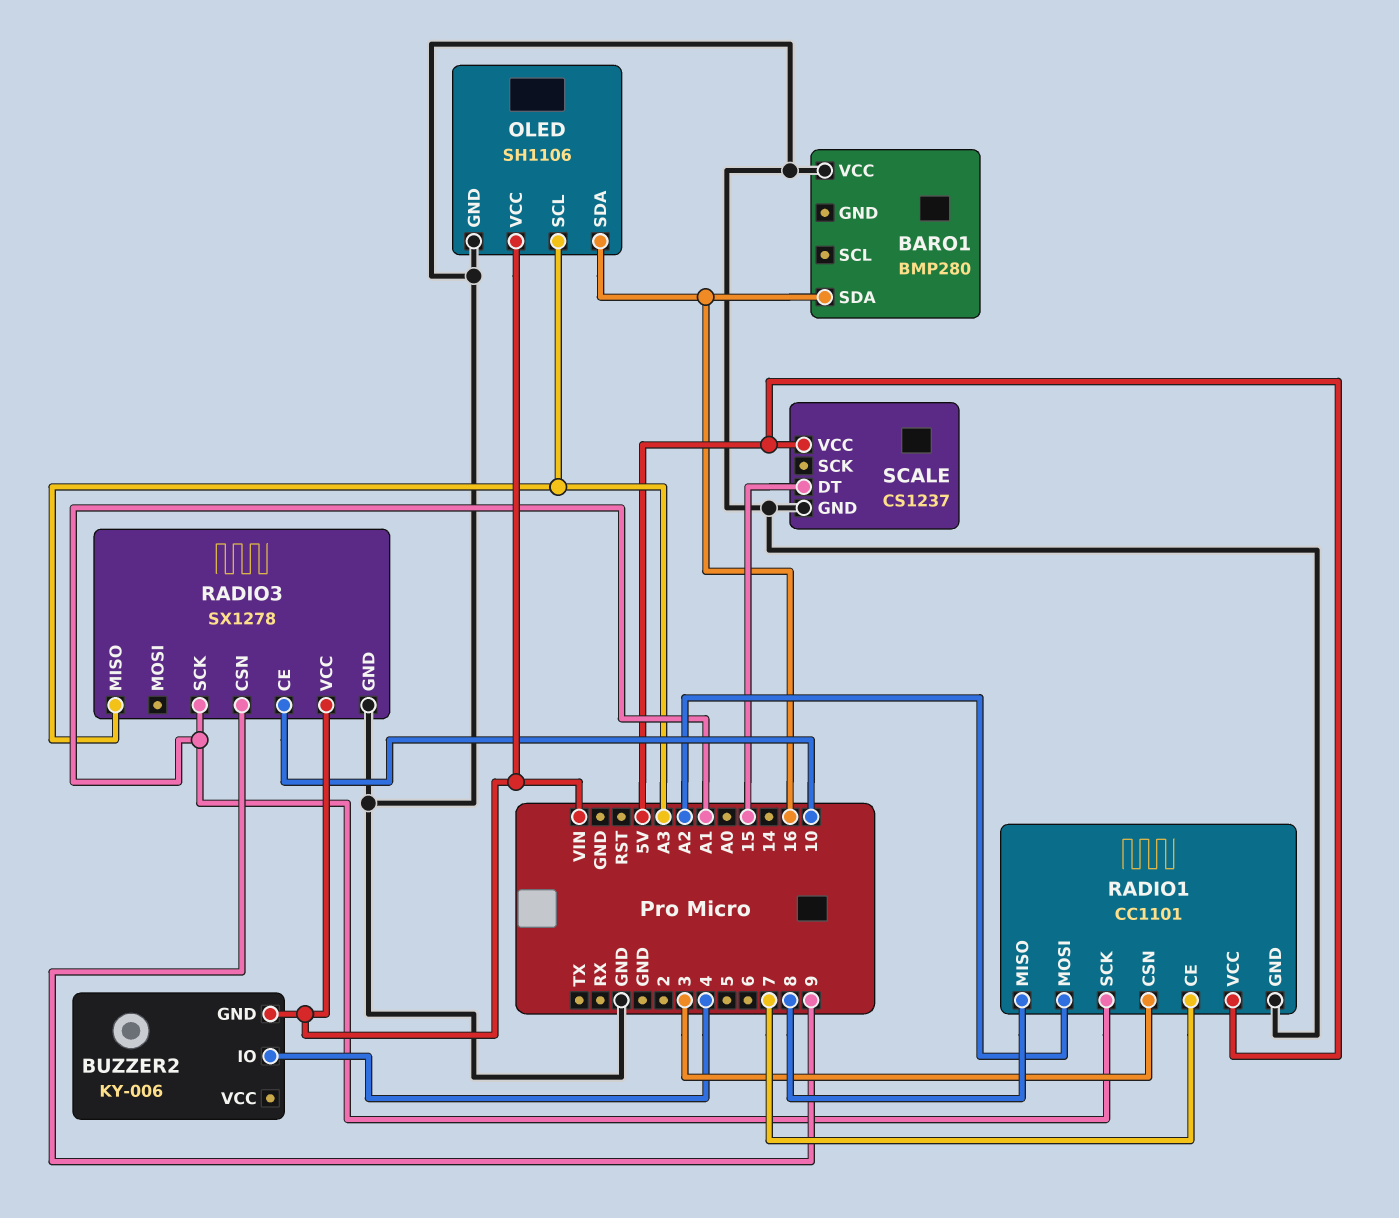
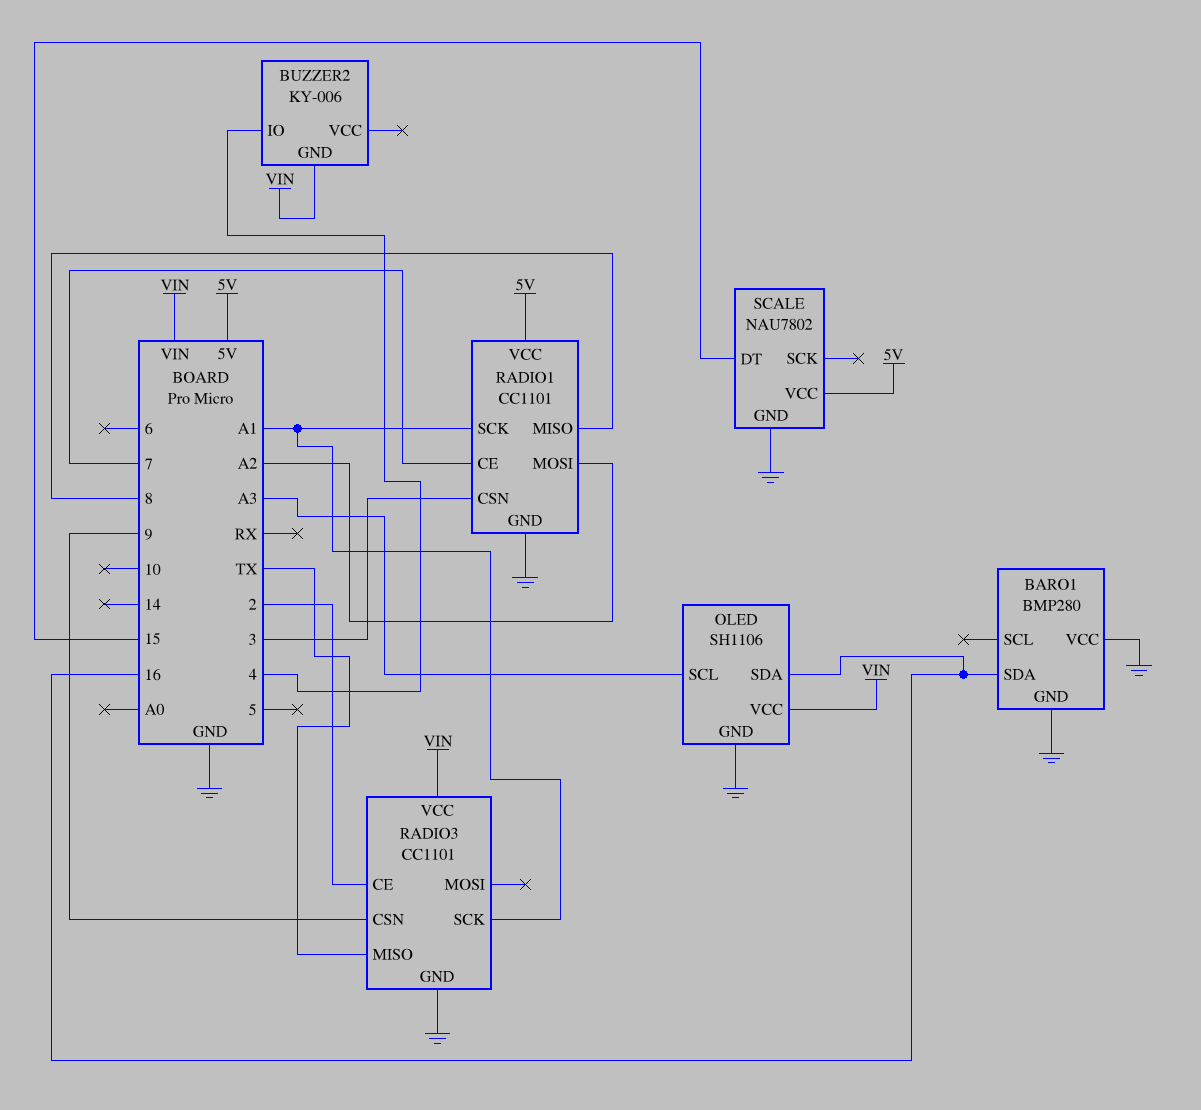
BARO1 pin GND: none -> GND
RADIO3: SX1278 -> CC1101
RADIO3 pin CE: 10 -> 2
RADIO3 pin MISO: A3 -> TX
SCALE: CS1237 -> NAU7802

